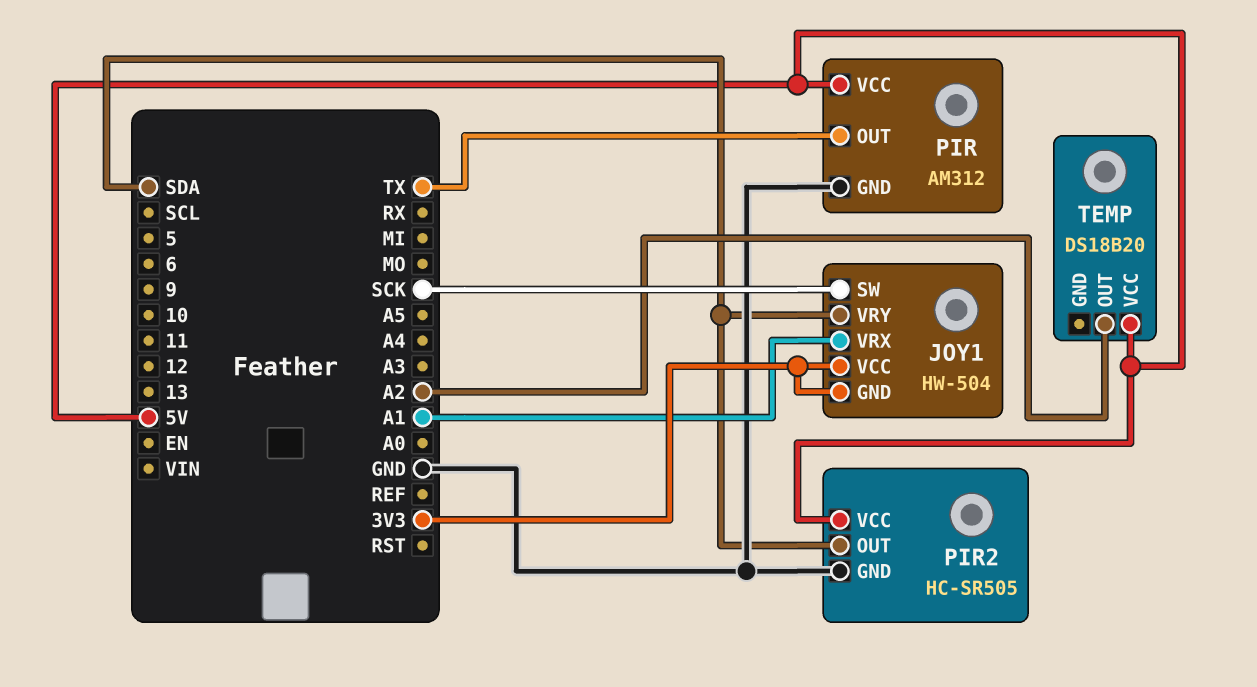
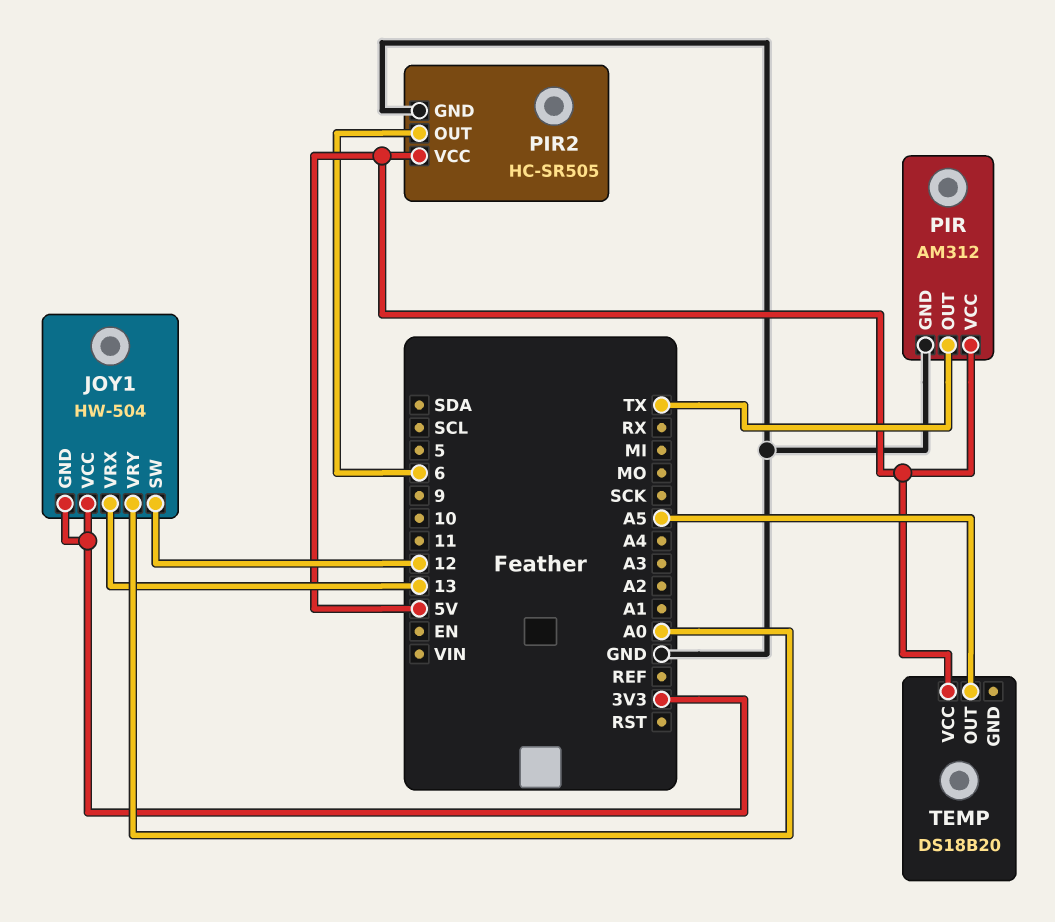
JOY1 pin SW: SCK -> 12
JOY1 pin VRX: A1 -> 13
JOY1 pin VRY: SDA -> A0
PIR2 pin OUT: SDA -> 6
TEMP pin OUT: A2 -> A5

